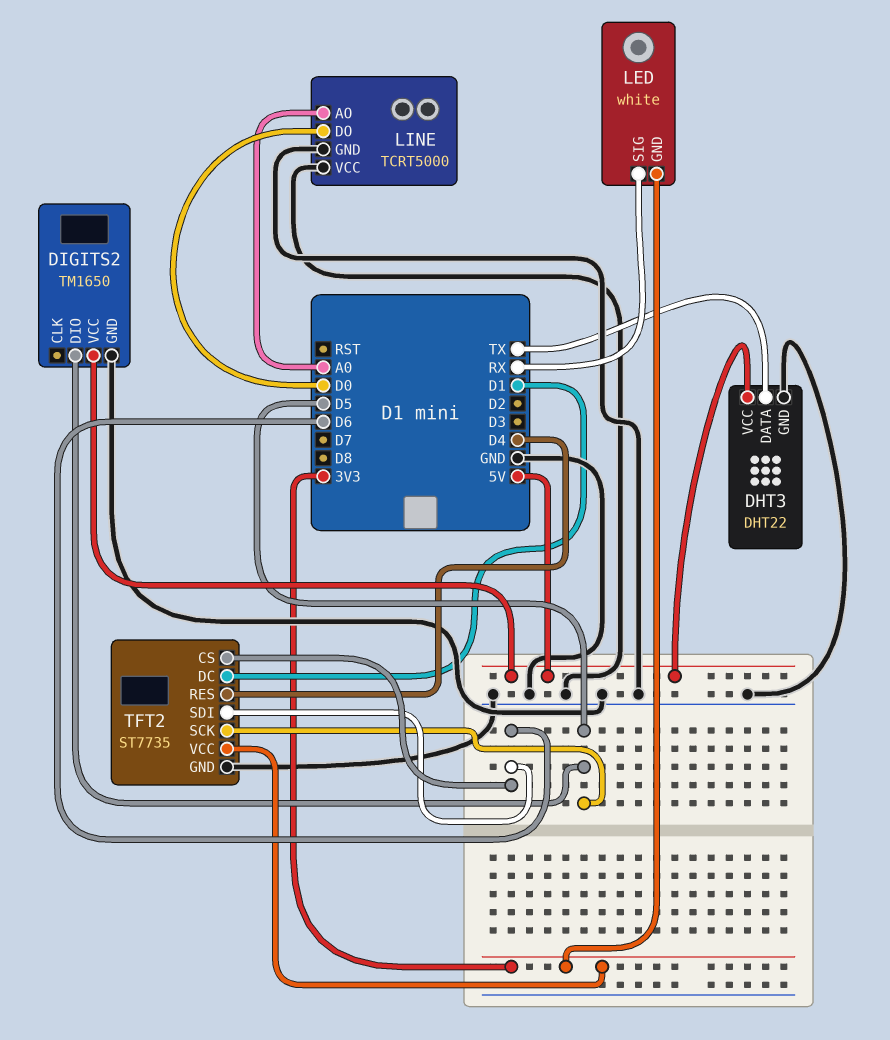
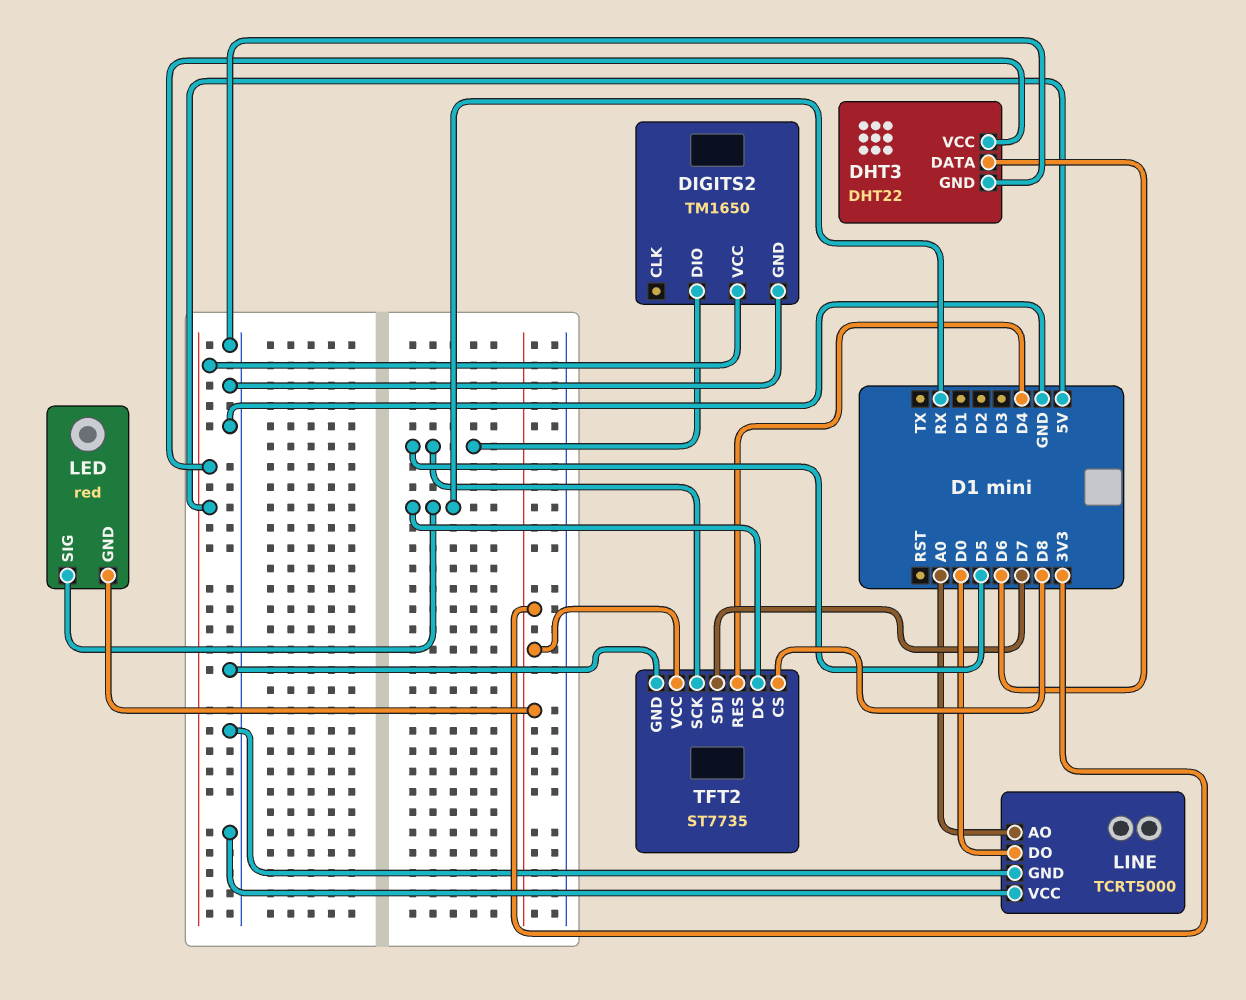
DHT3 pin DATA: TX -> D6
LED: white -> red
TFT2 pin CS: D6 -> D8
TFT2 pin DC: D1 -> RX
TFT2 pin SDI: D6 -> D7

